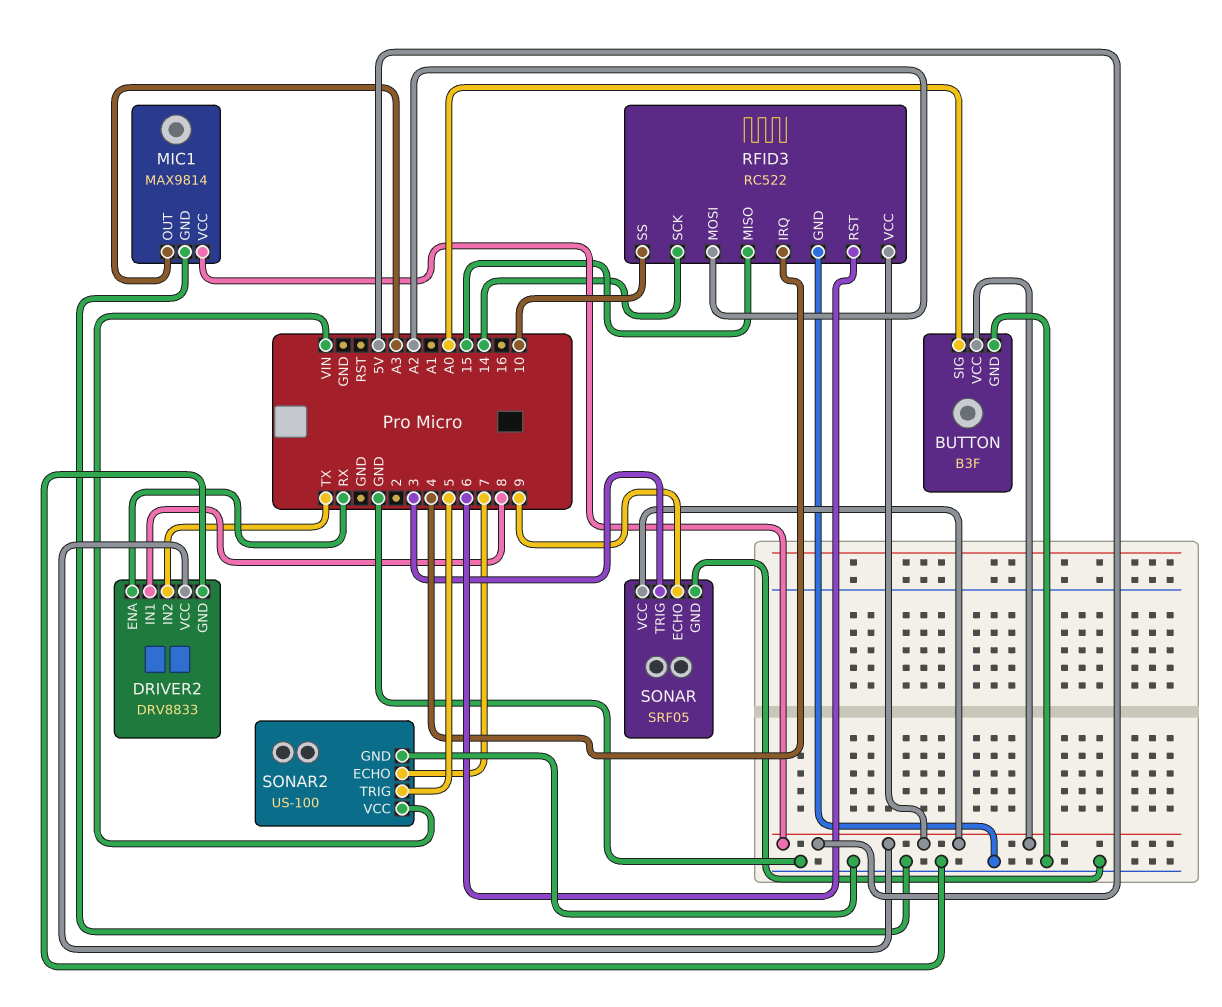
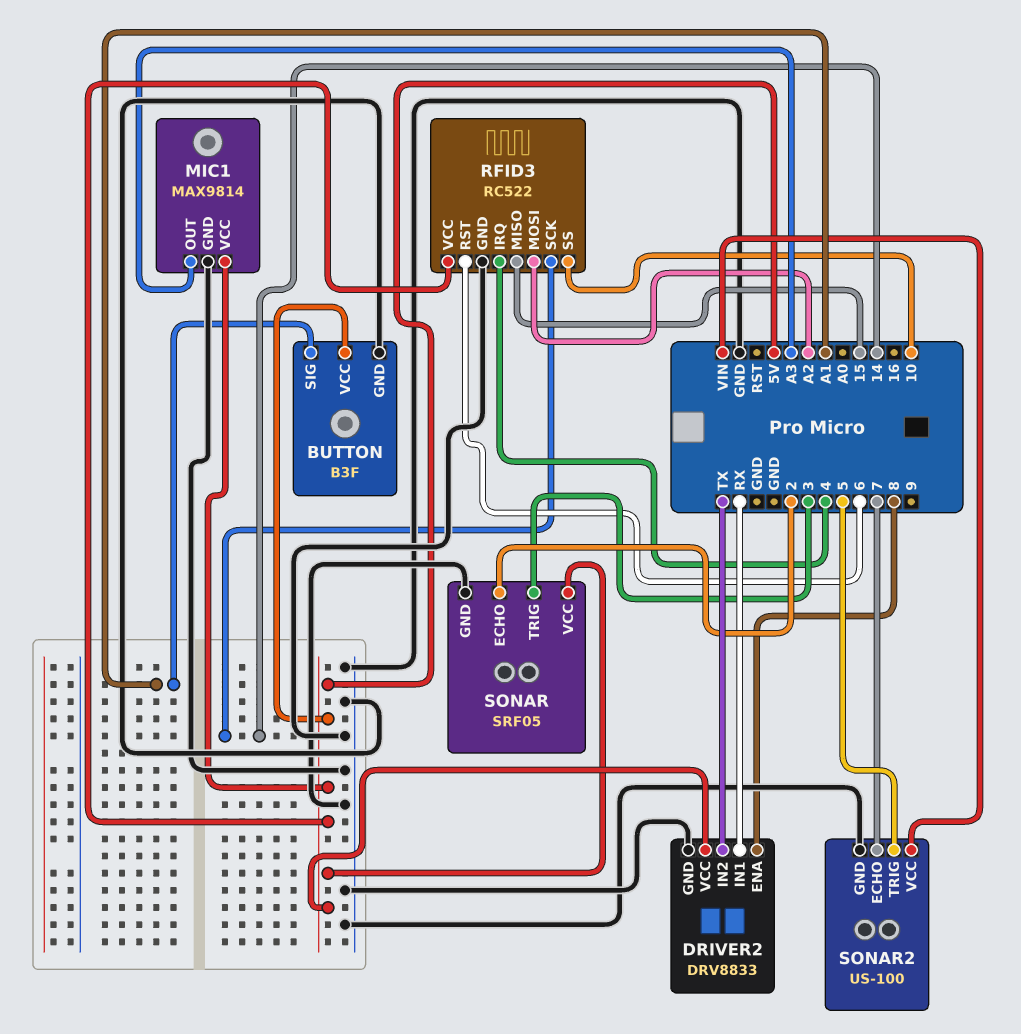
BUTTON pin SIG: A0 -> A1
DRIVER2 pin ENA: RX -> 8
DRIVER2 pin IN1: 8 -> RX
SONAR pin ECHO: 9 -> 2

